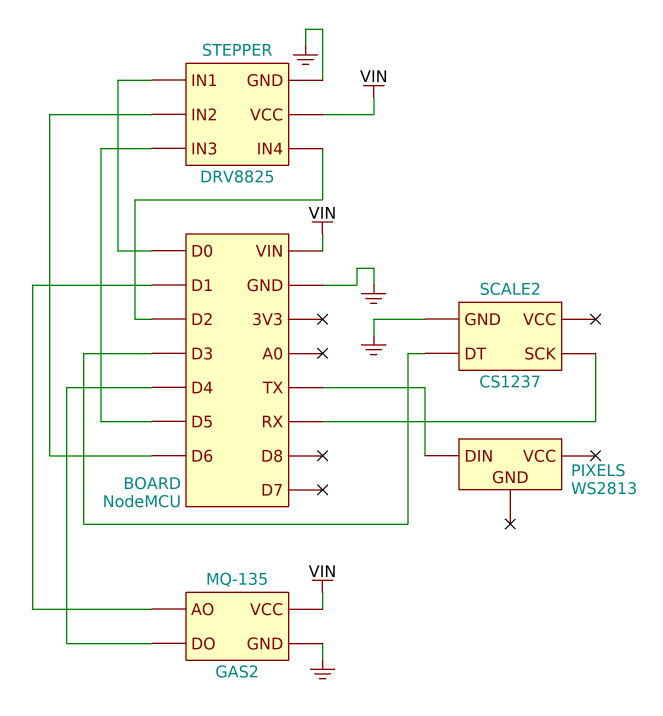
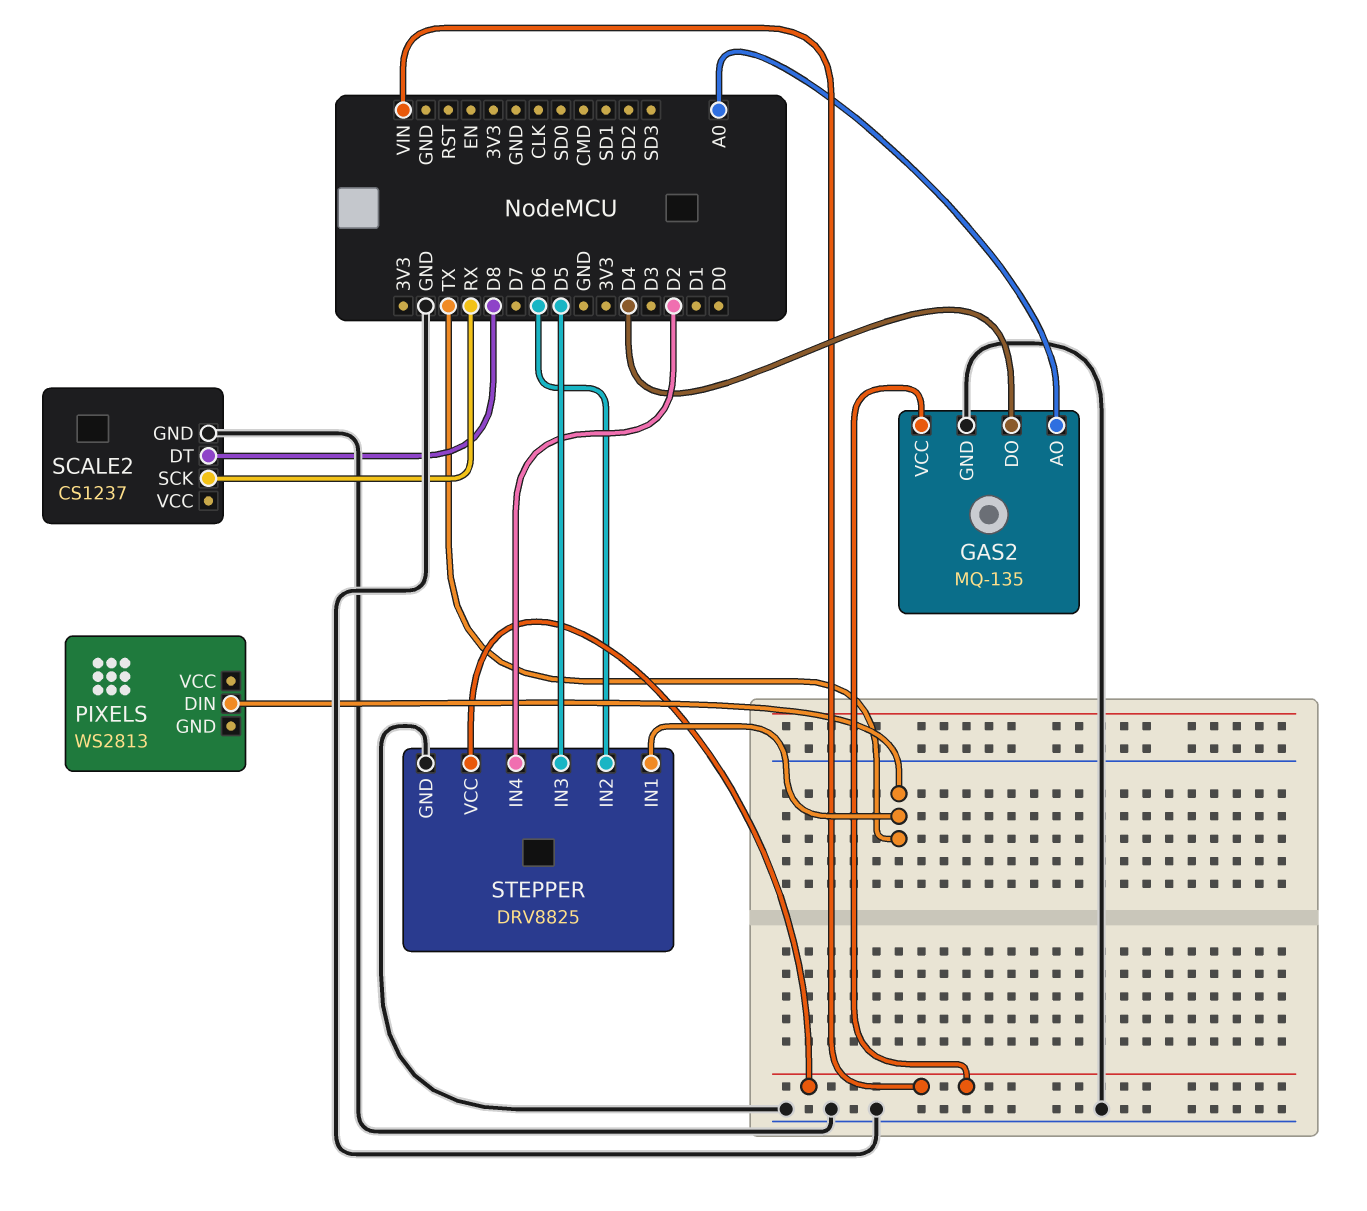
GAS2 pin AO: D1 -> A0
SCALE2 pin DT: D3 -> D8
STEPPER pin IN1: D0 -> TX

